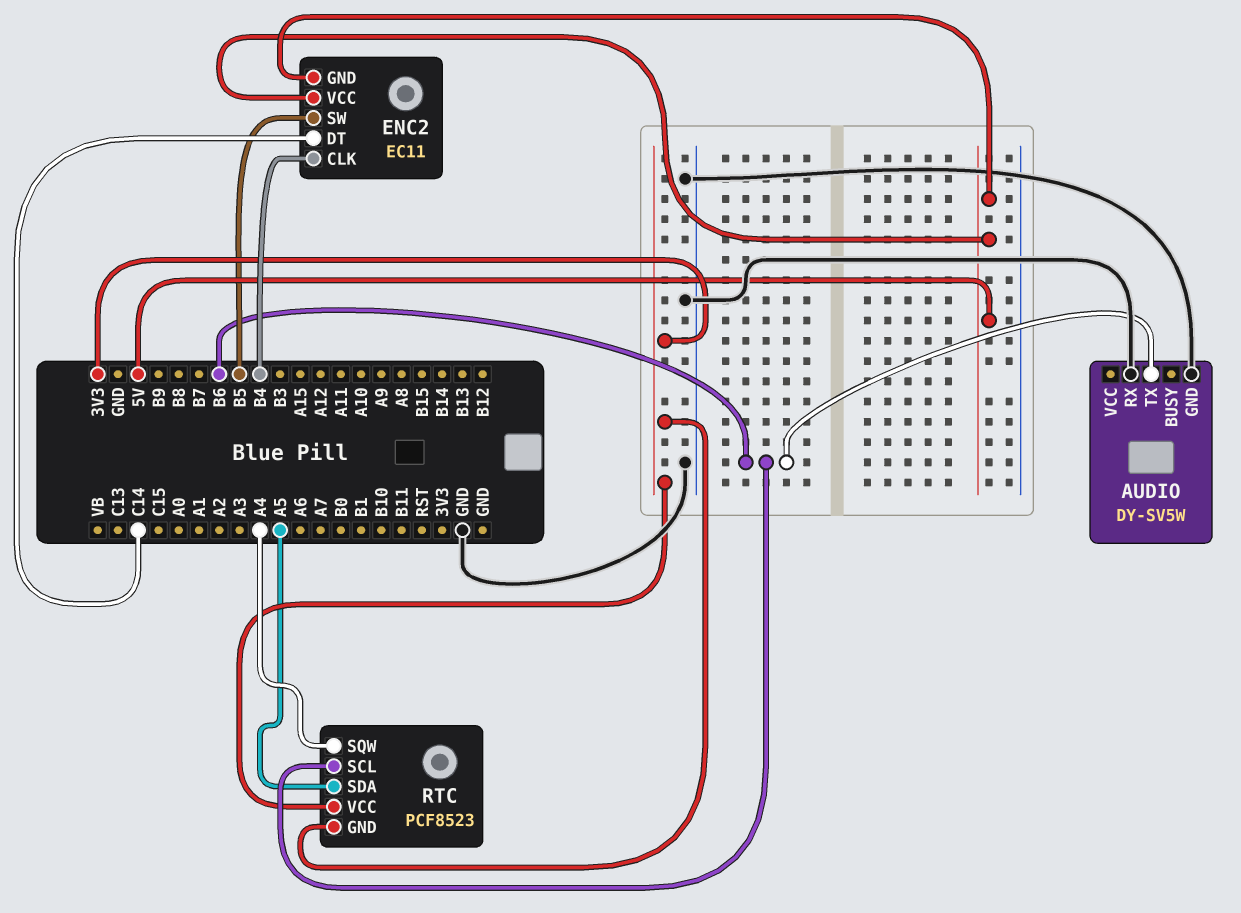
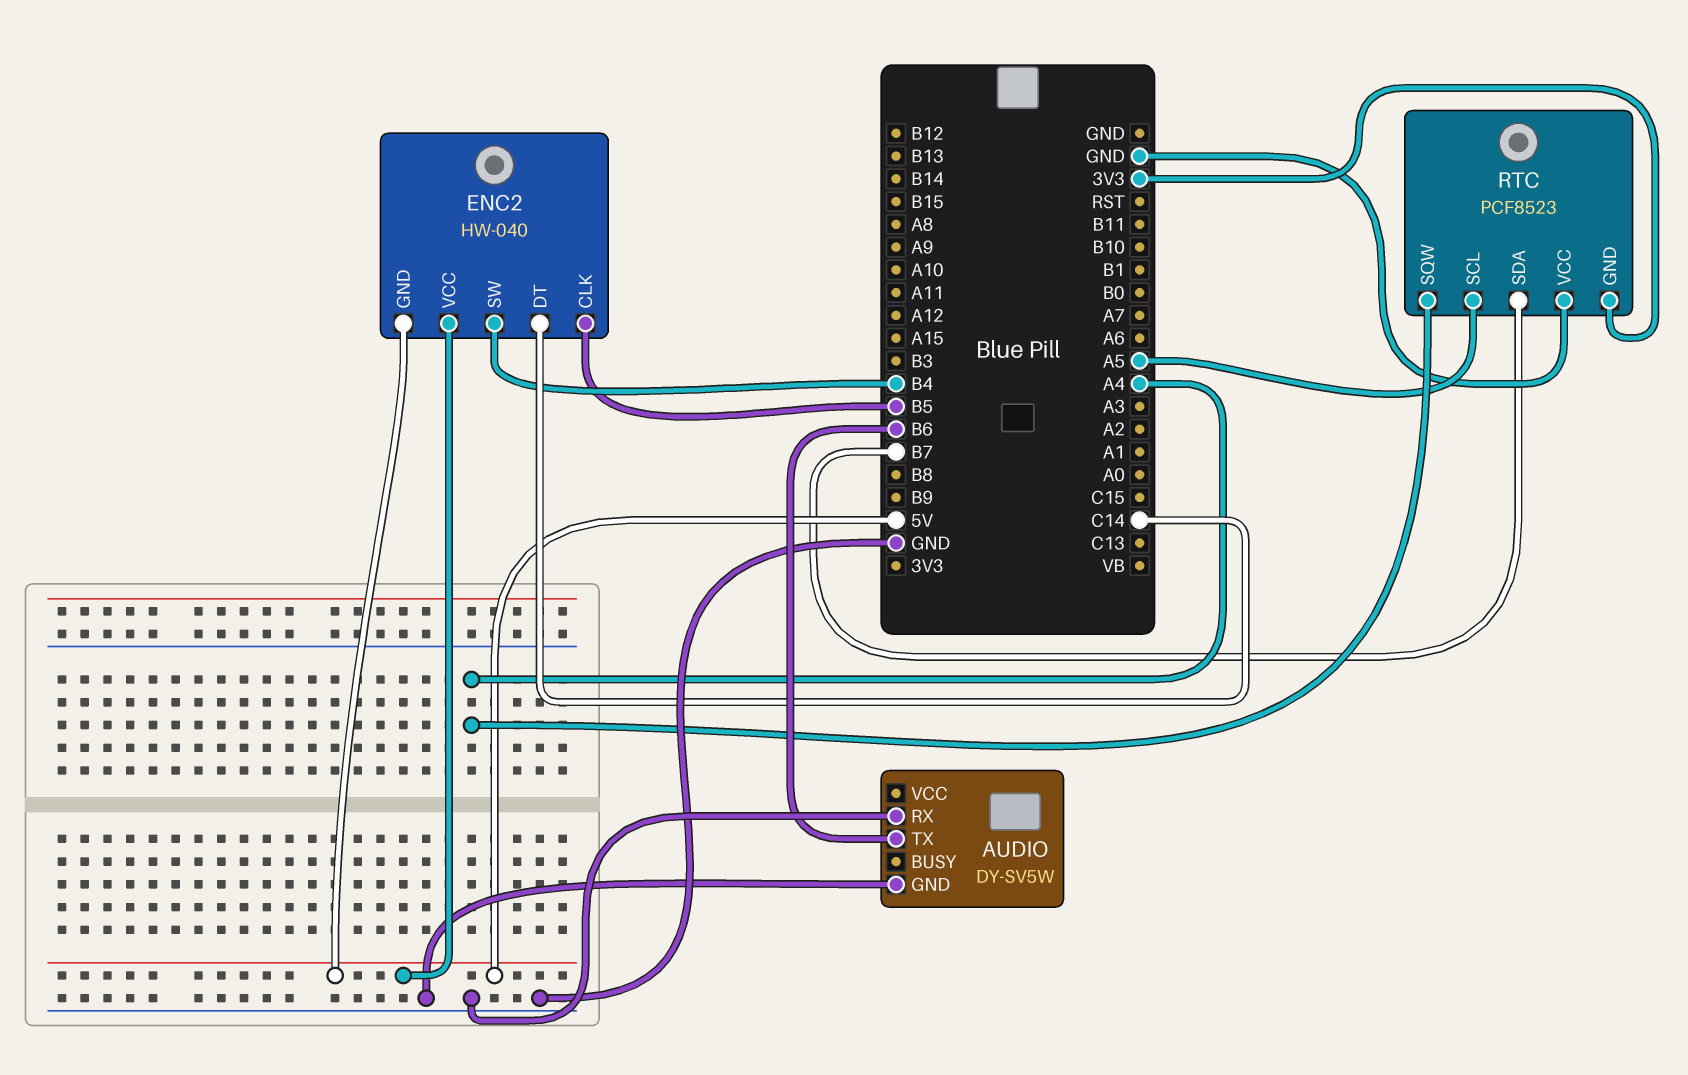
ENC2: EC11 -> HW-040
ENC2 pin CLK: B4 -> B5
ENC2 pin SW: B5 -> B4
RTC pin SCL: B6 -> A5
RTC pin SDA: A5 -> B7
RTC pin VCC: 3V3 -> GND

